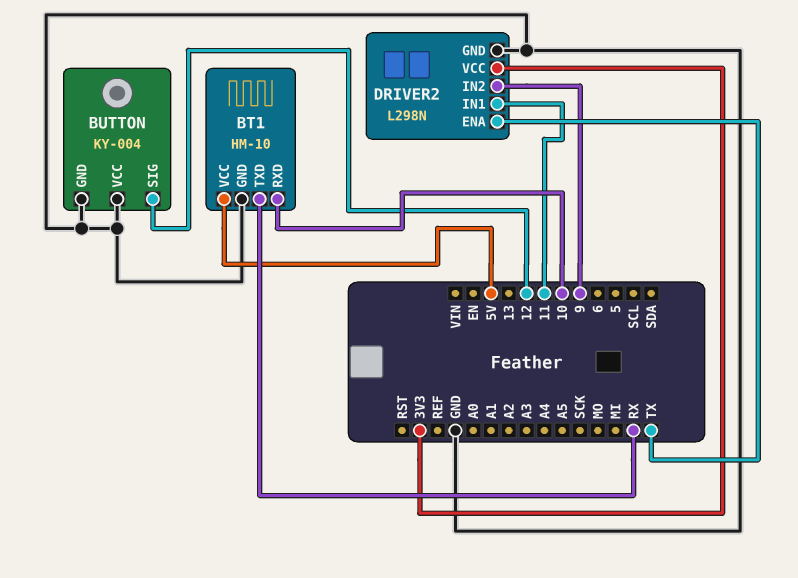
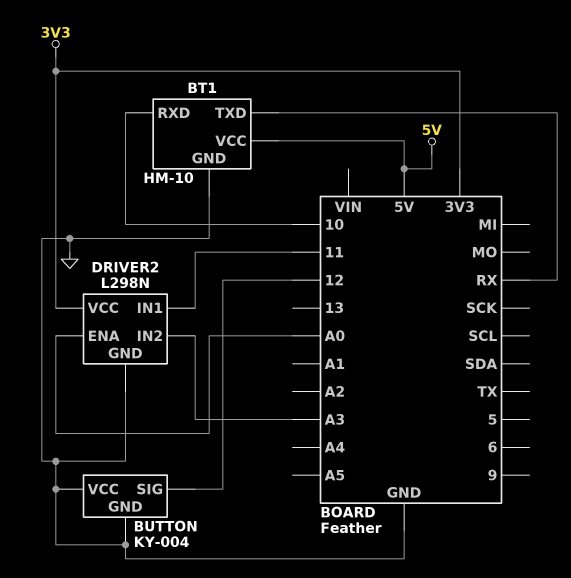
DRIVER2 pin ENA: TX -> A0
DRIVER2 pin IN2: 9 -> A3

